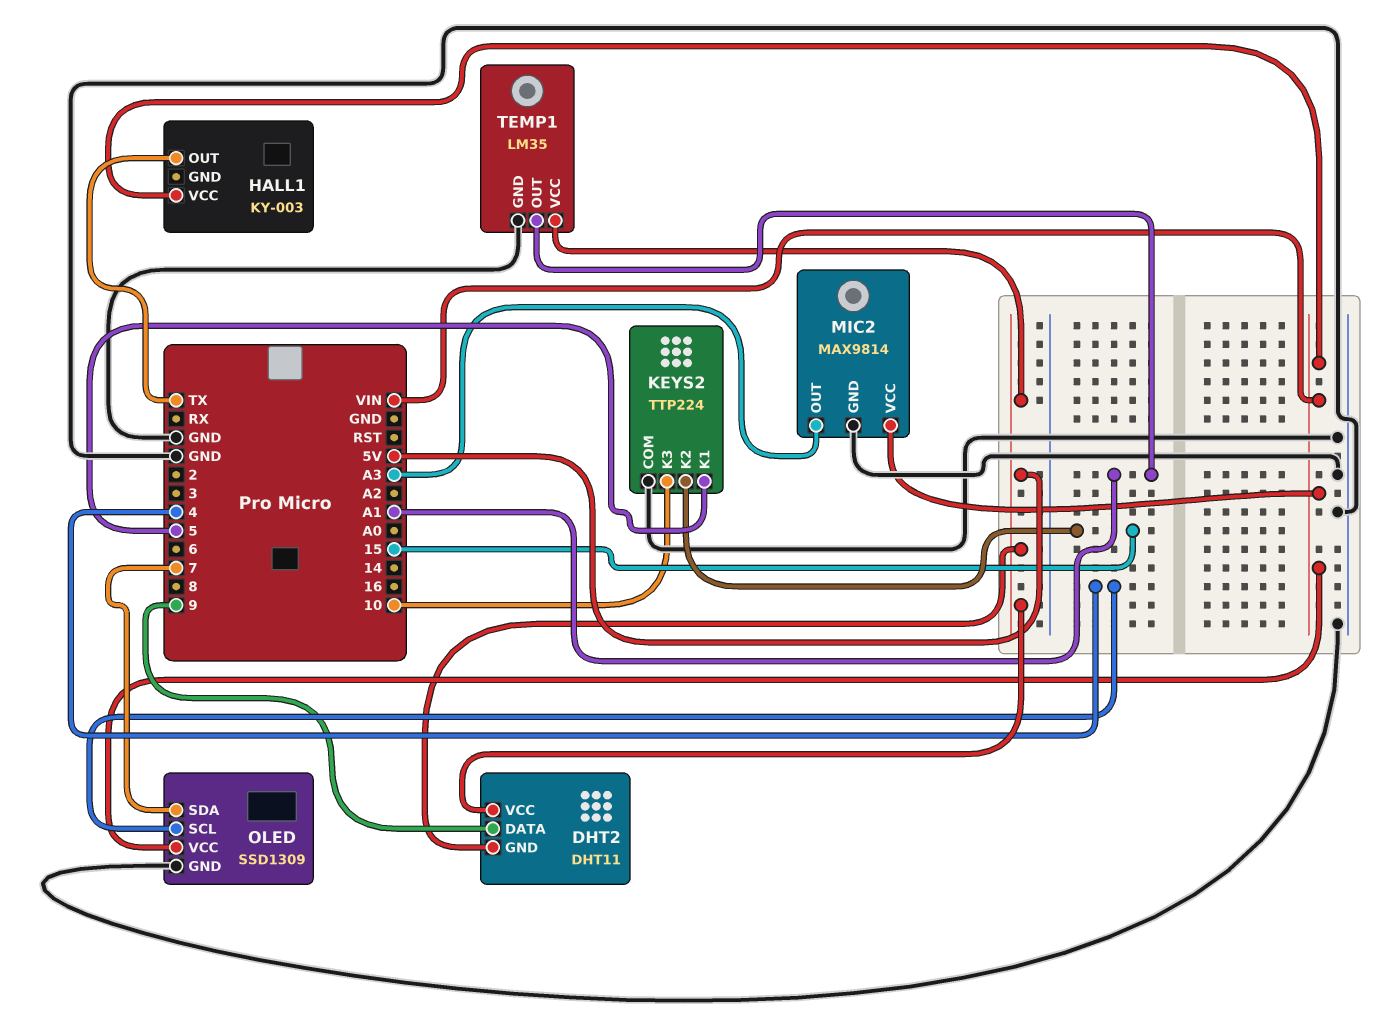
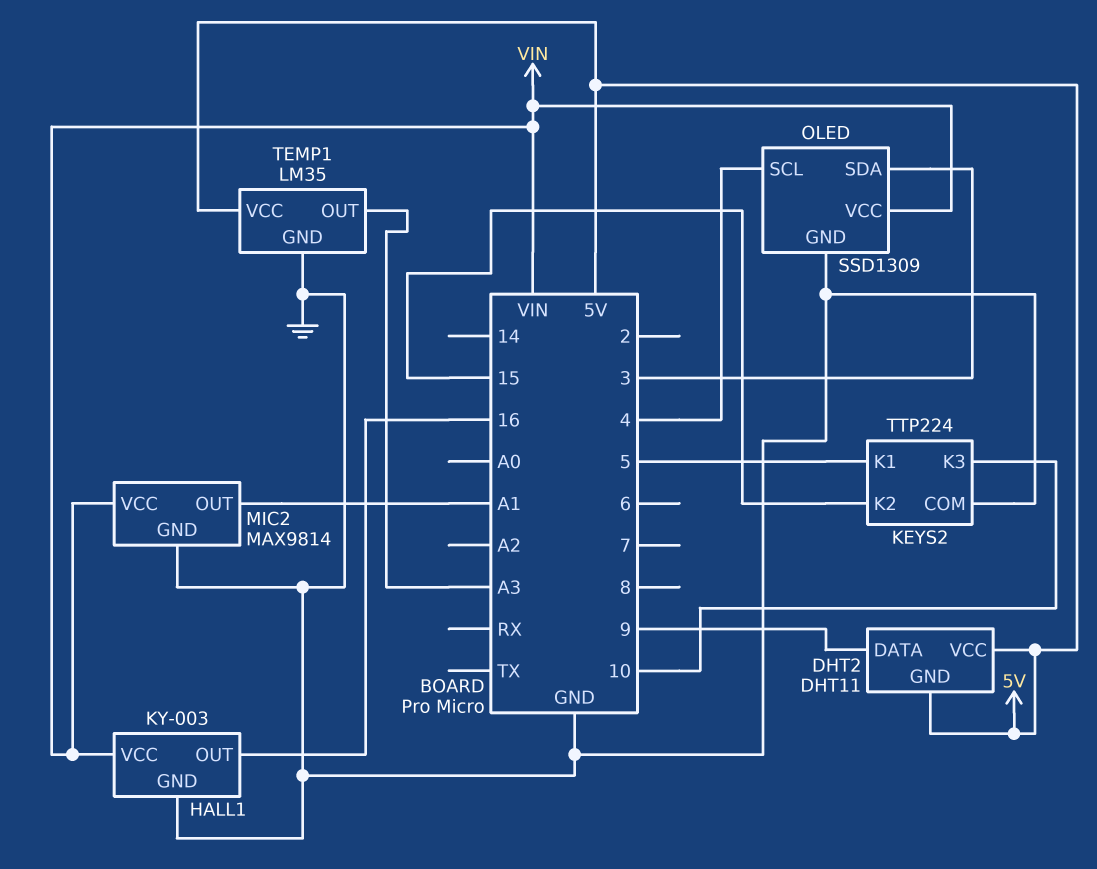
HALL1 pin GND: none -> GND
HALL1 pin OUT: TX -> 16
MIC2 pin OUT: A3 -> A1
OLED pin SDA: 7 -> 3
TEMP1 pin OUT: A1 -> A3

